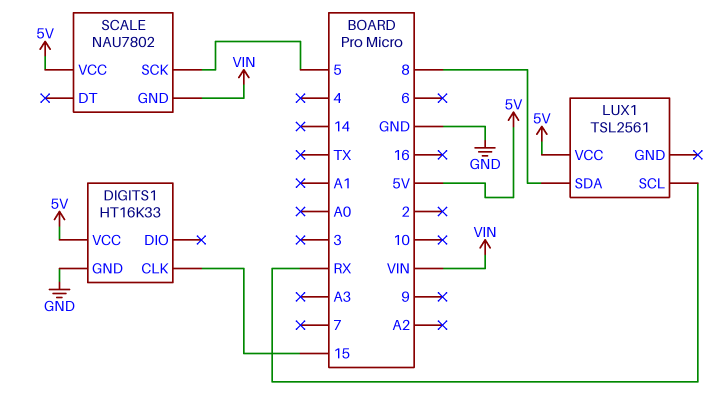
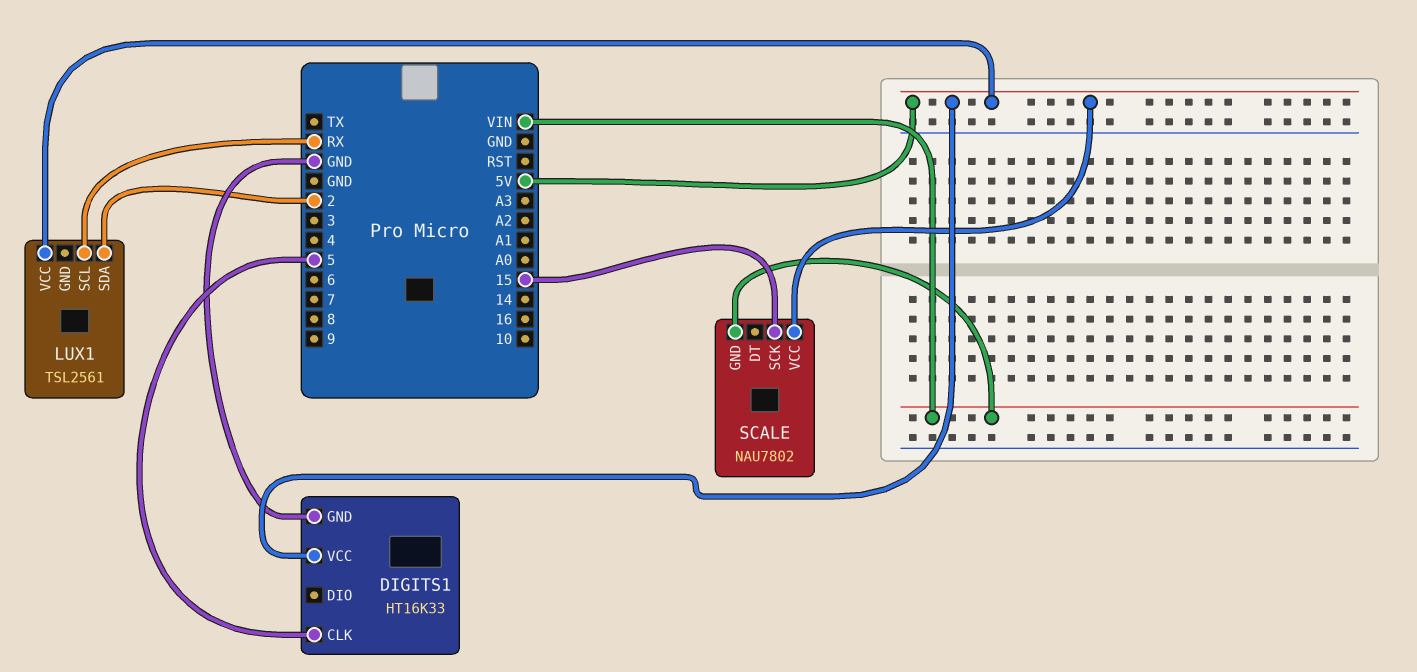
DIGITS1 pin CLK: 15 -> 5
LUX1 pin SDA: 8 -> 2
SCALE pin SCK: 5 -> 15

